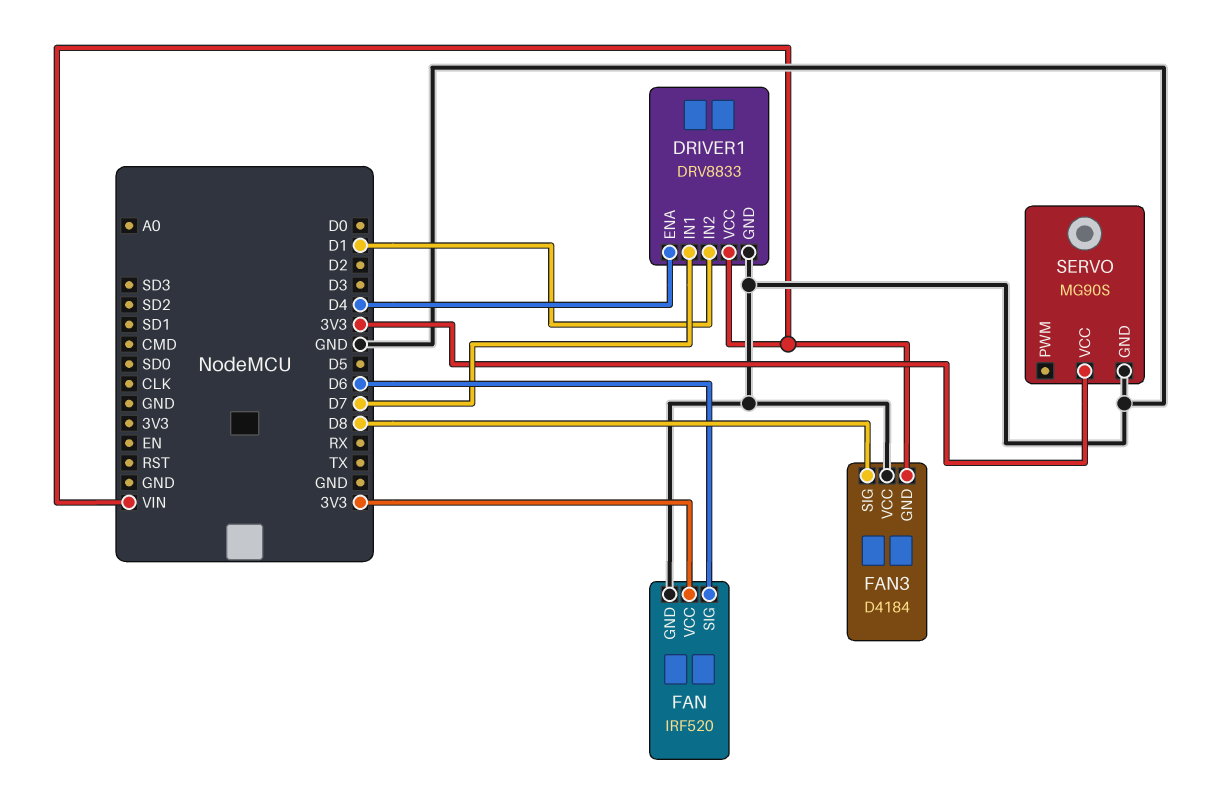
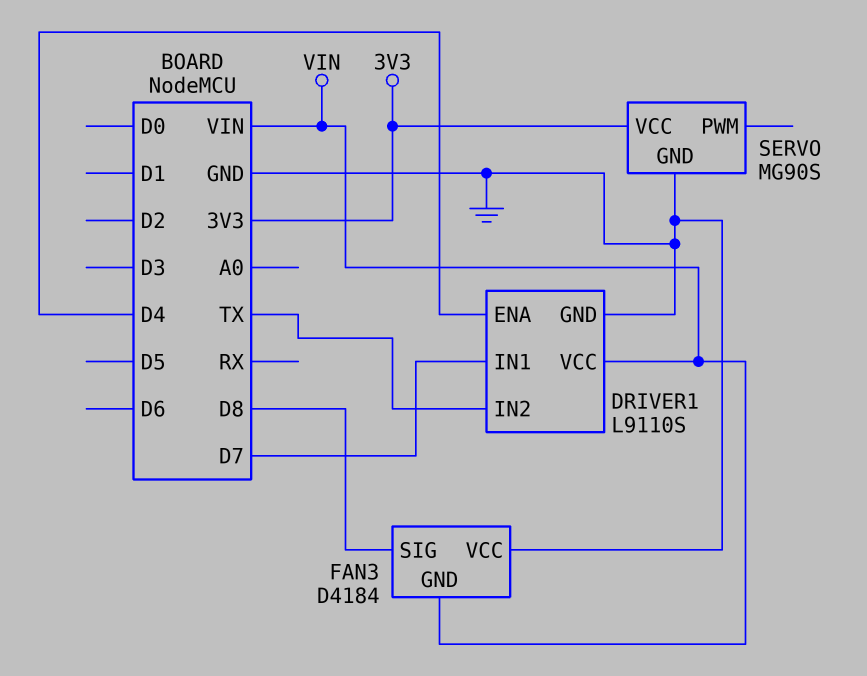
DRIVER1: DRV8833 -> L9110S
DRIVER1 pin IN2: D1 -> TX
FAN: IRF520 -> none
FAN pin GND: GND -> none
FAN pin SIG: D6 -> none
FAN pin VCC: 3V3 -> none

